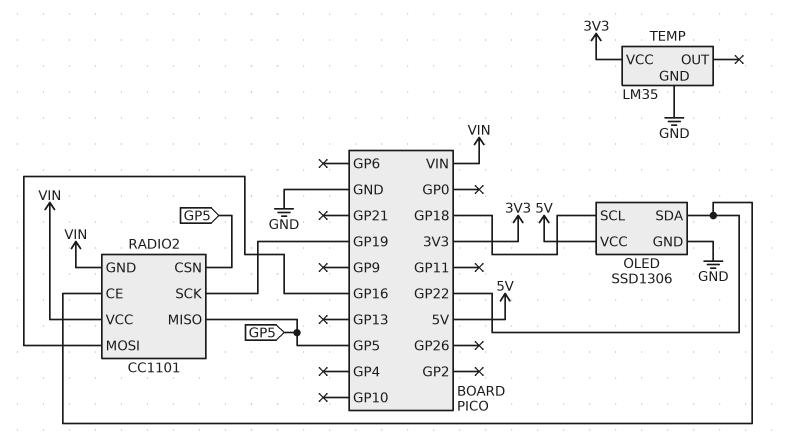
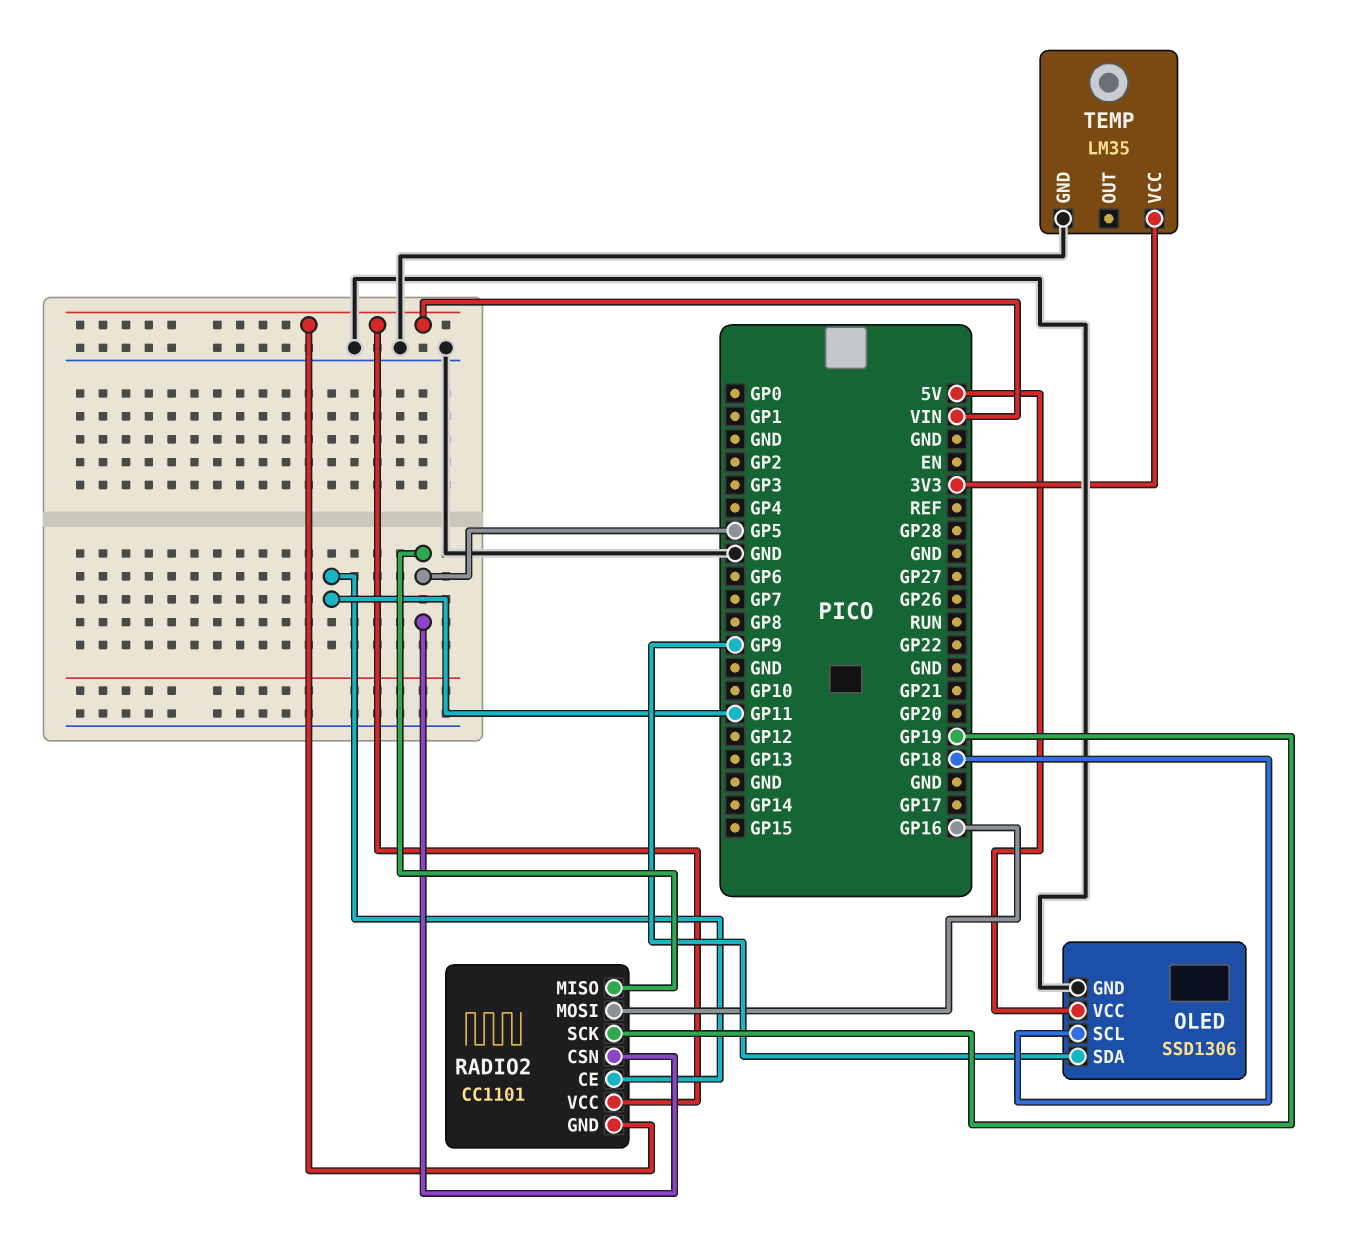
OLED pin SDA: GP22 -> GP9
RADIO2 pin CE: GP22 -> GP11

